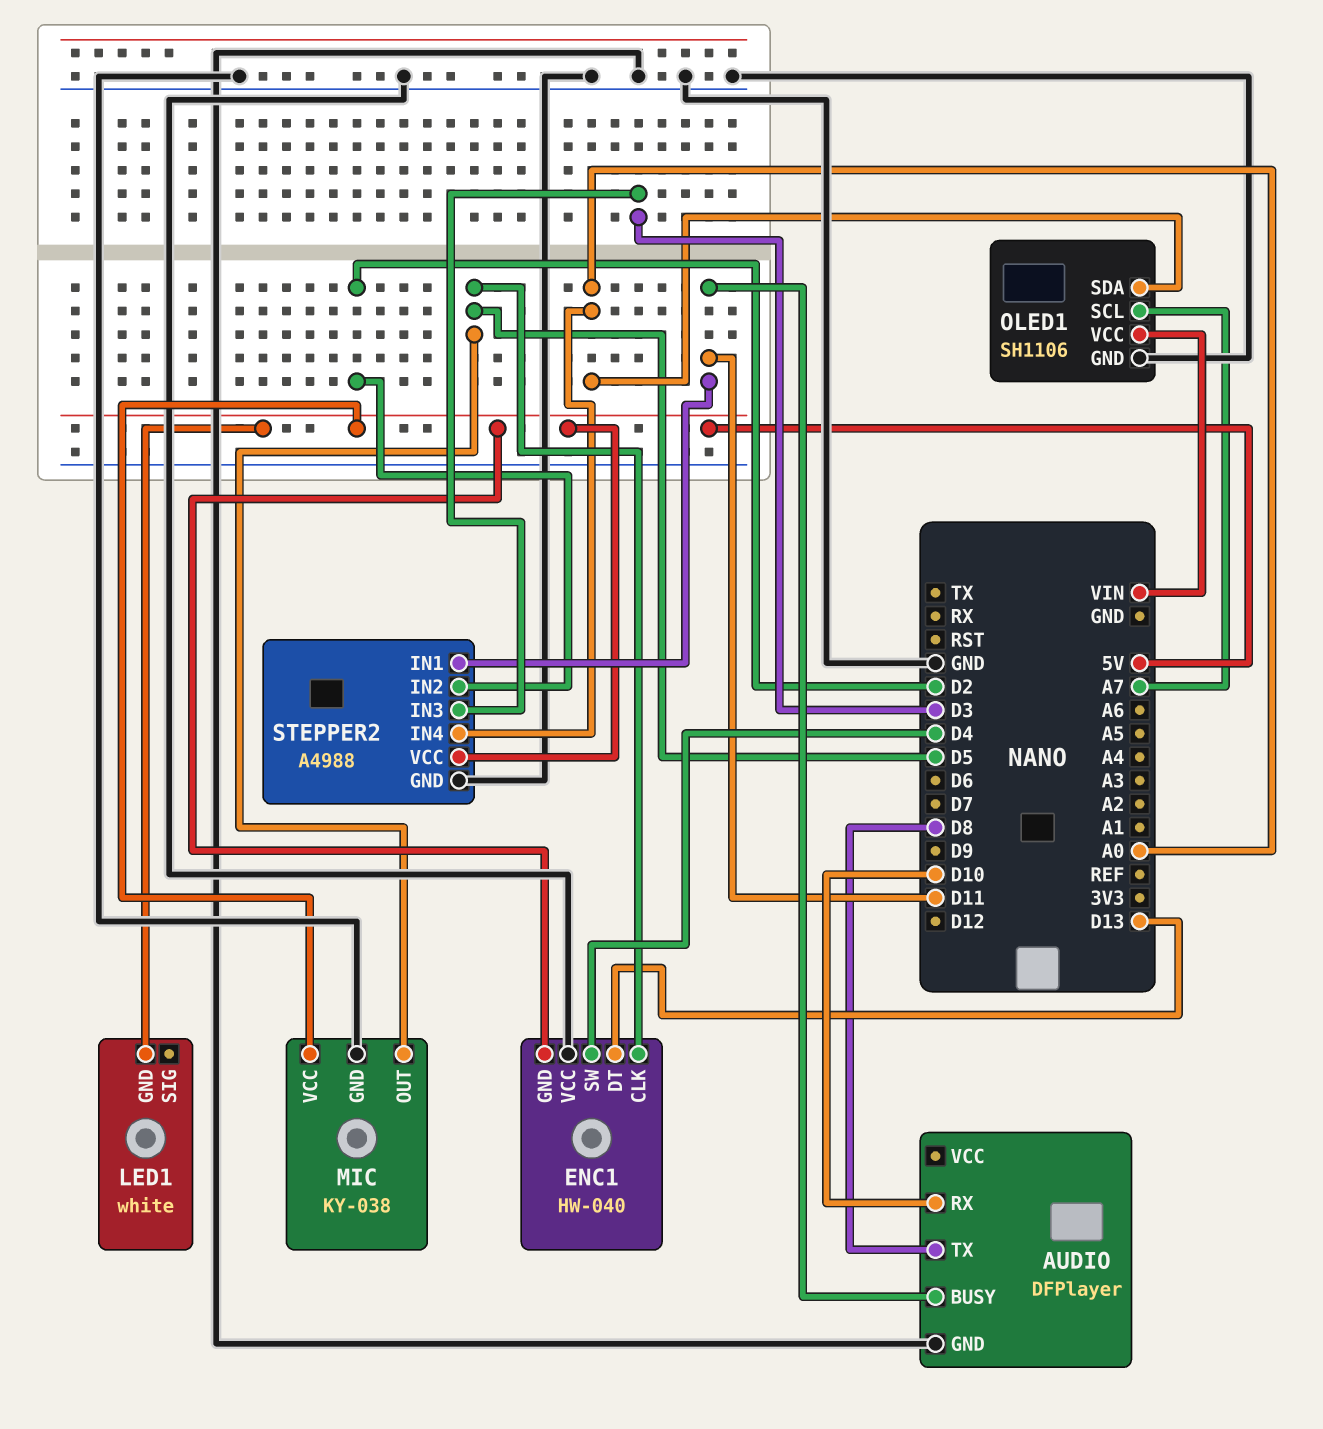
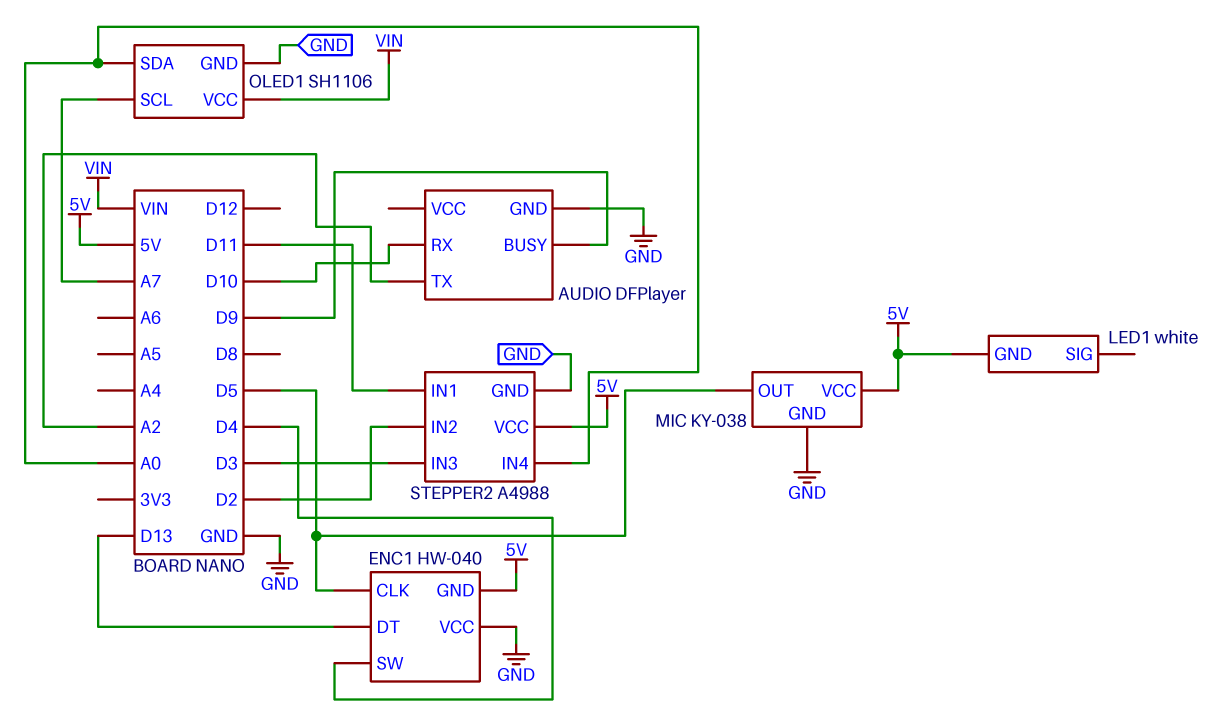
AUDIO pin BUSY: D11 -> D9
AUDIO pin TX: D8 -> A2

